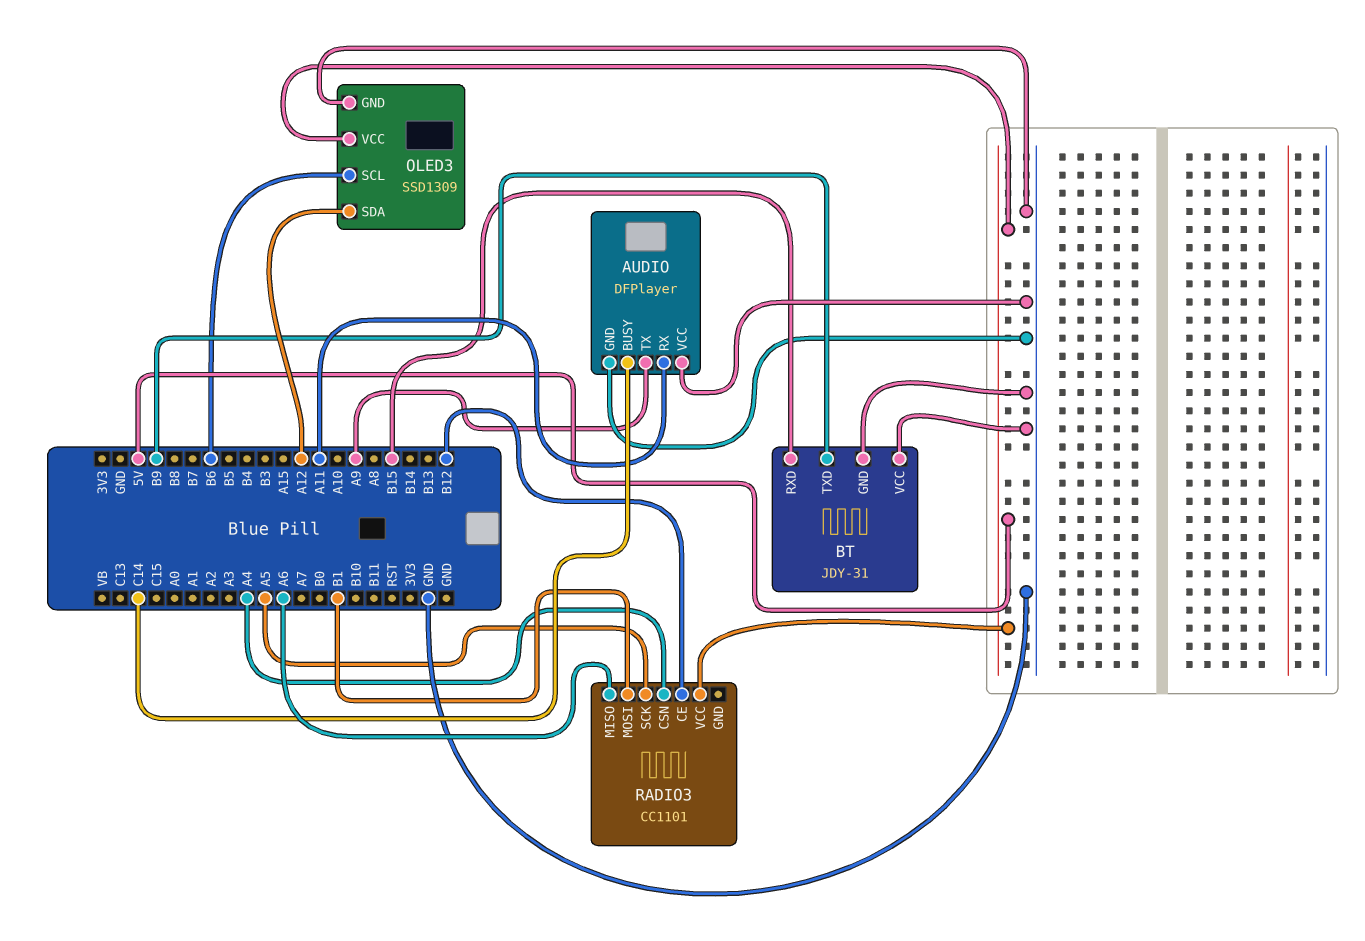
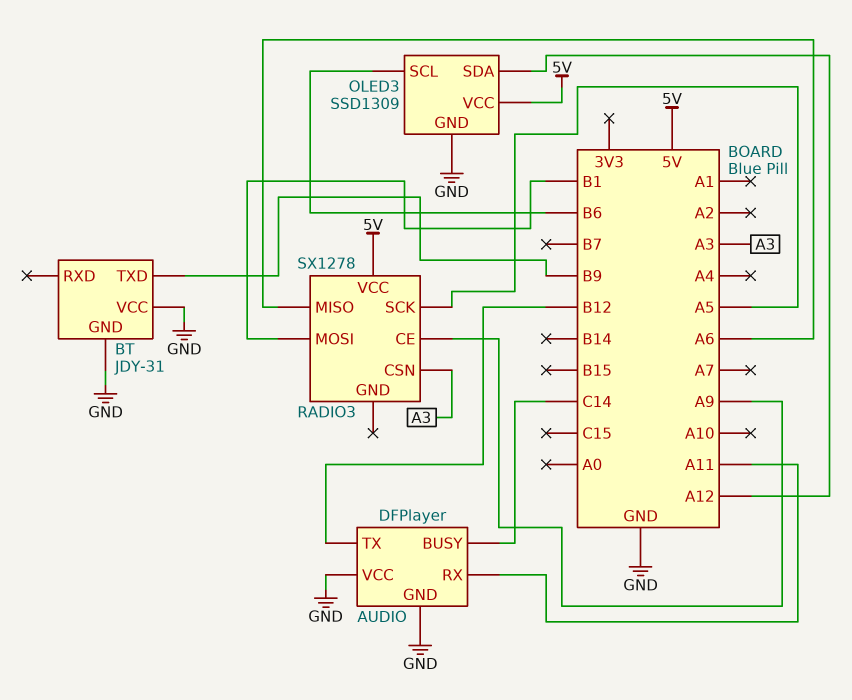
AUDIO pin TX: A9 -> B12
BT pin RXD: B15 -> none
RADIO3: CC1101 -> SX1278
RADIO3 pin CE: B12 -> A9
RADIO3 pin CSN: A4 -> A3

